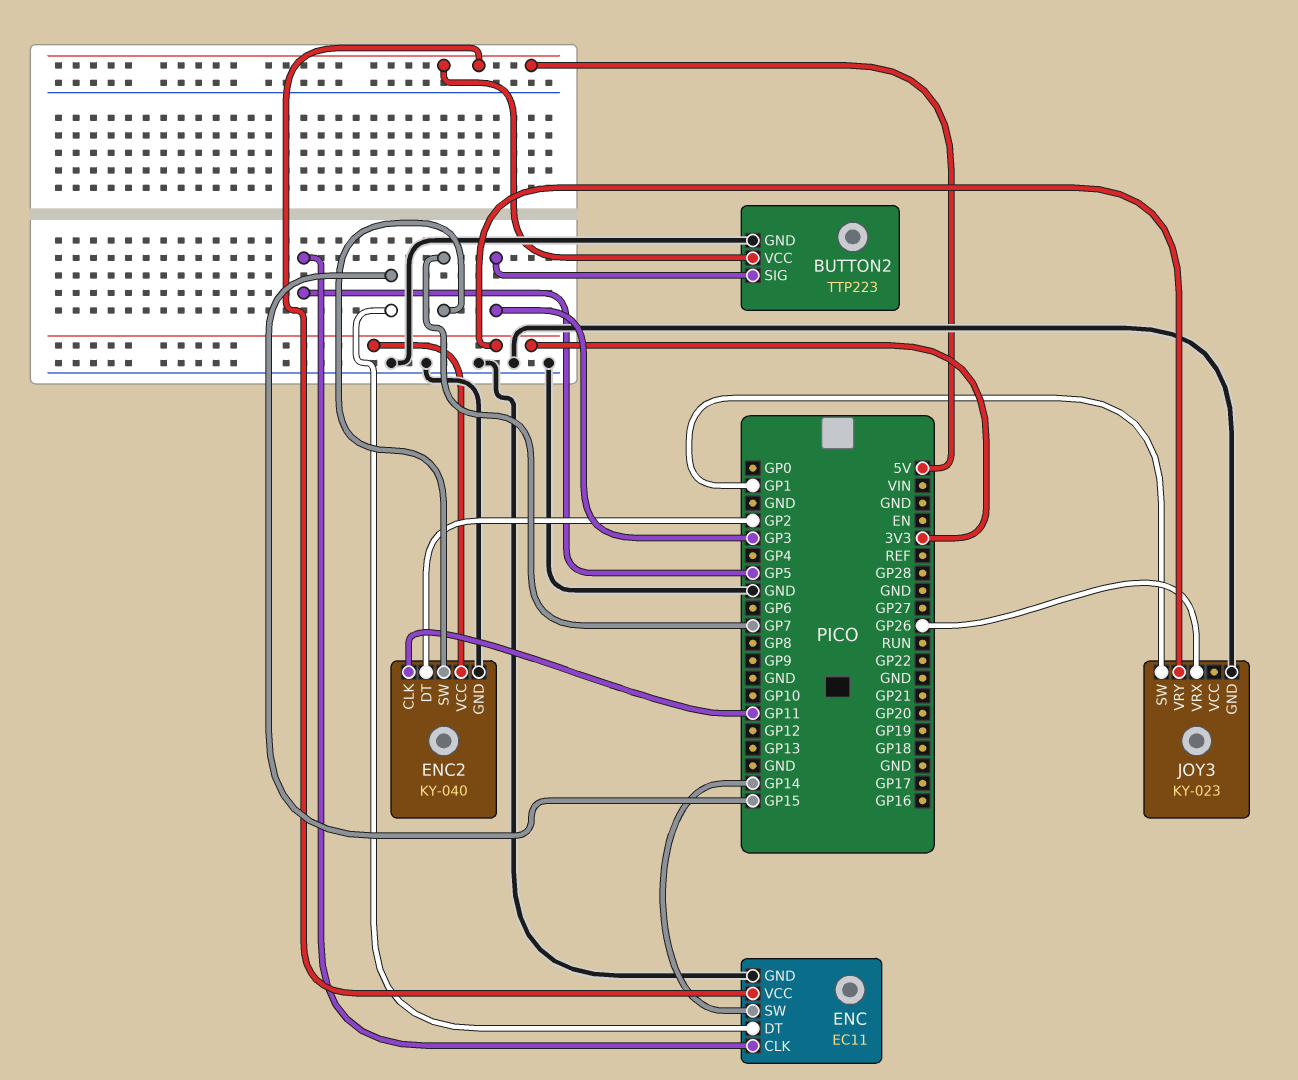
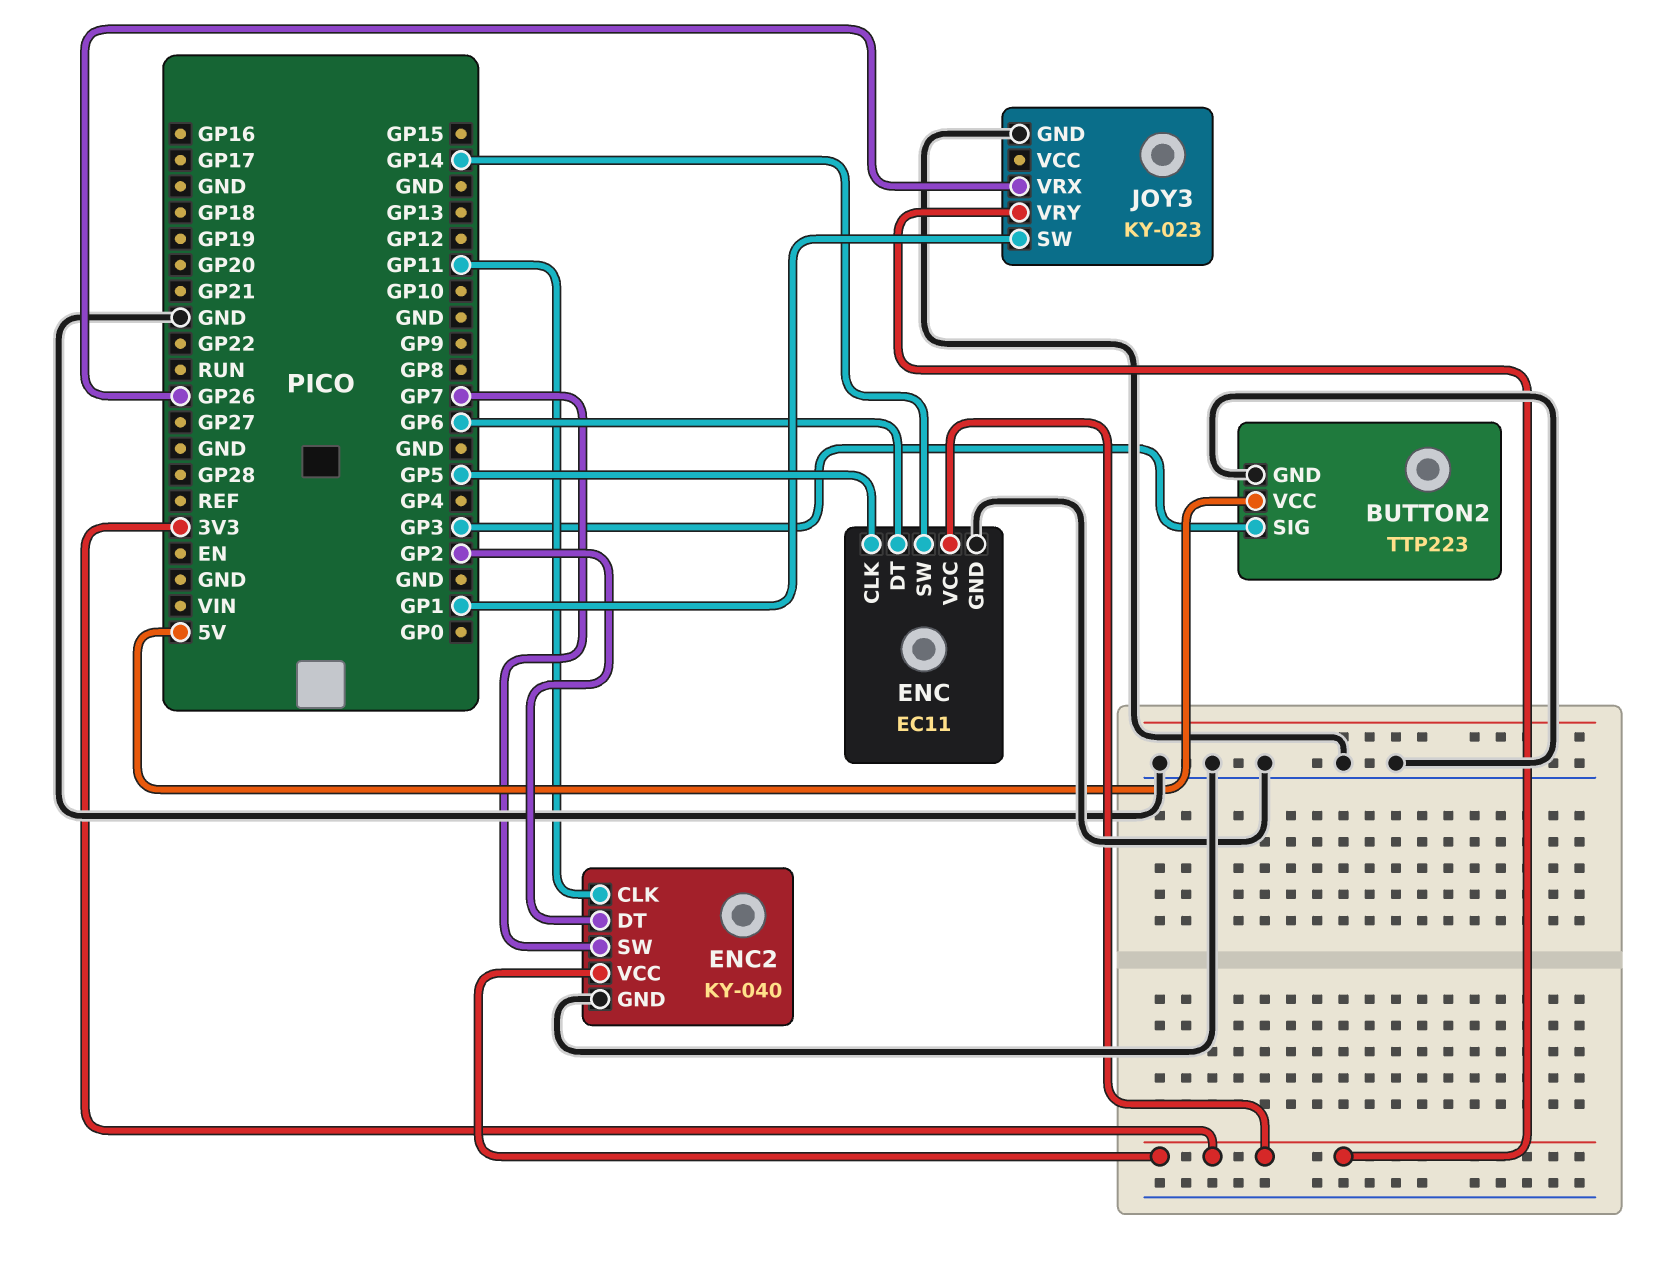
ENC pin DT: GP15 -> GP6
ENC pin VCC: 5V -> 3V3

